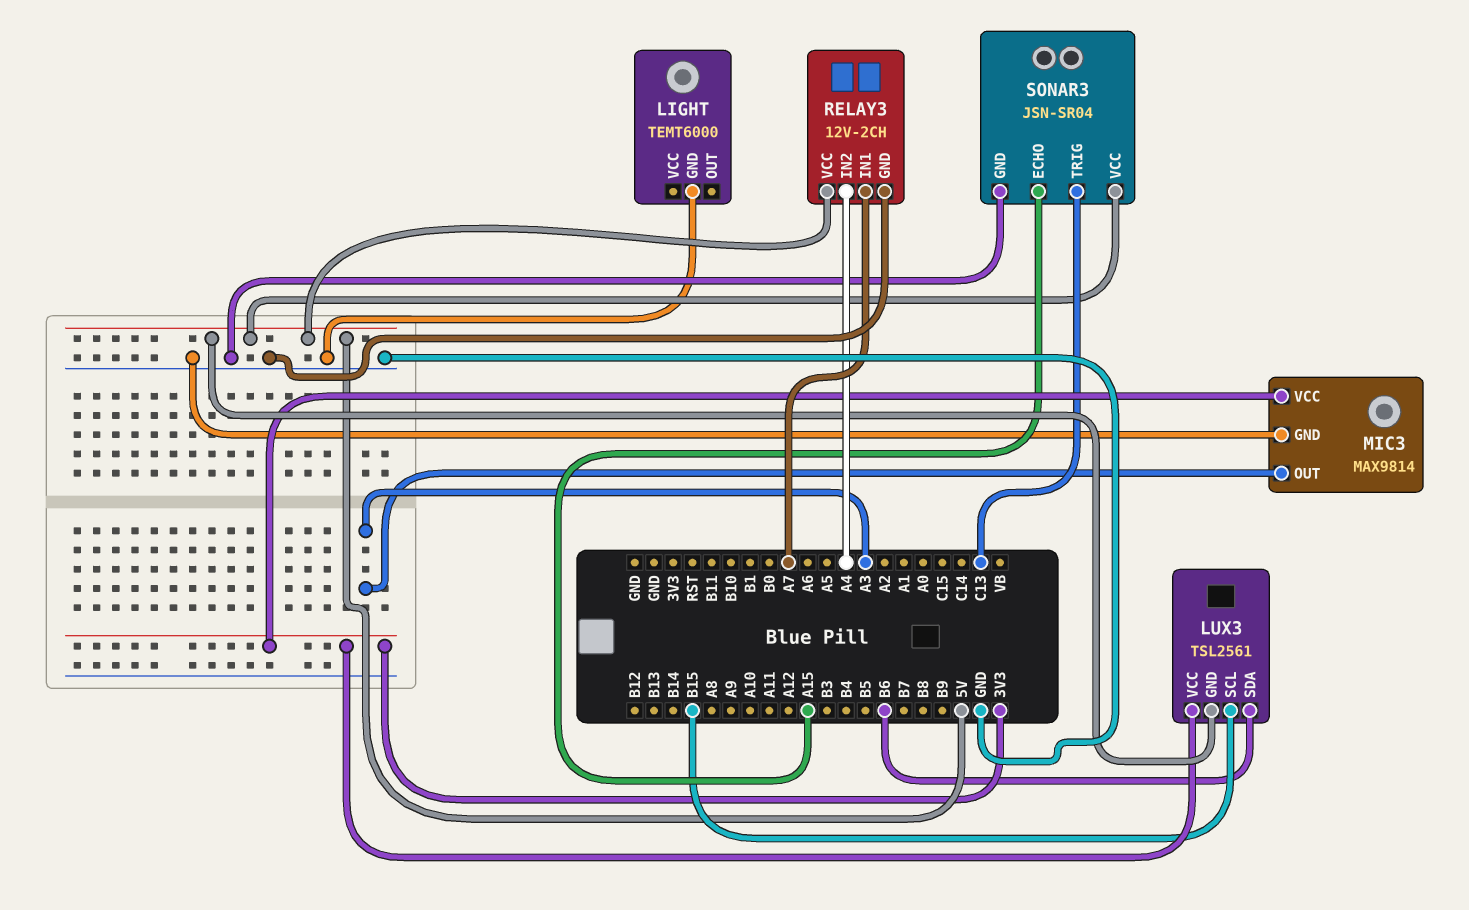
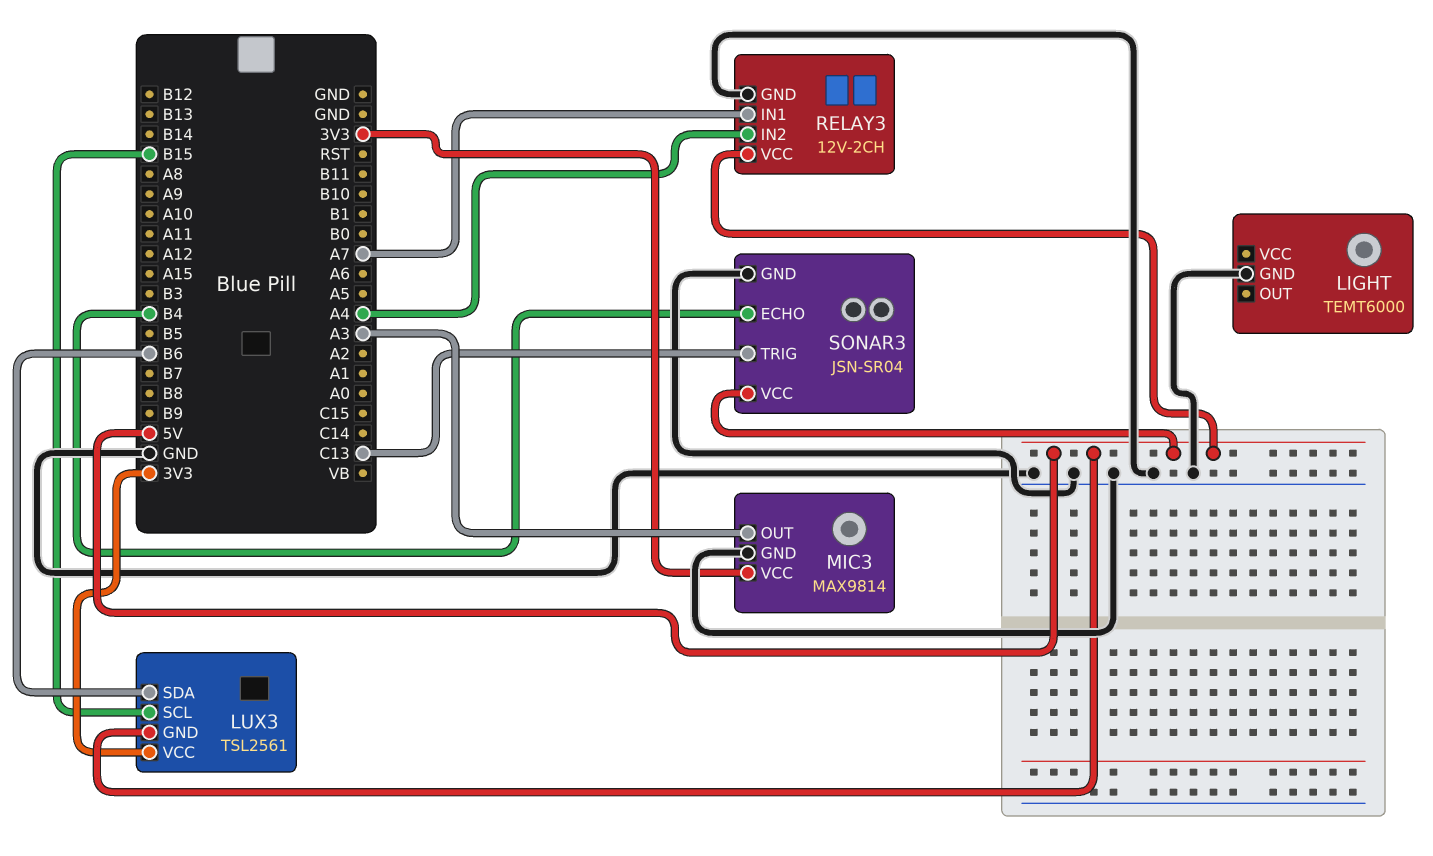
SONAR3 pin ECHO: A15 -> B4

